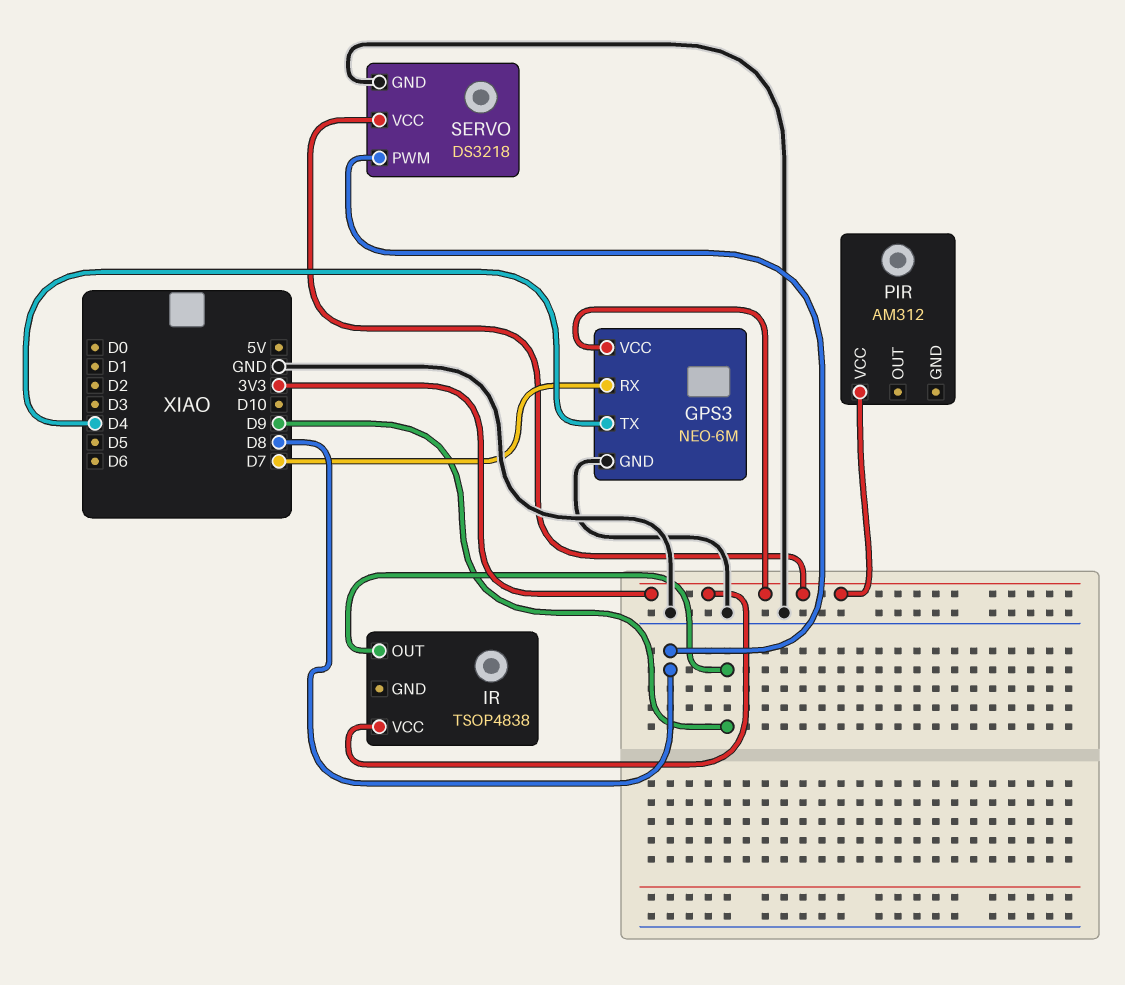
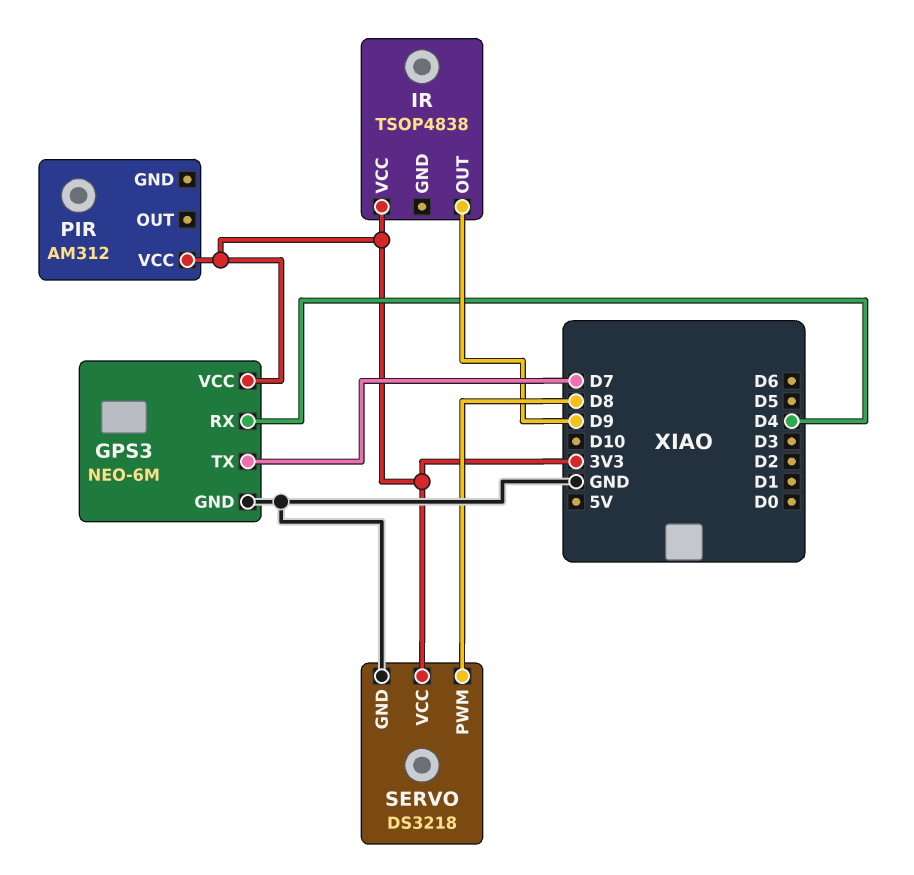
GPS3 pin RX: D7 -> D4
GPS3 pin TX: D4 -> D7

